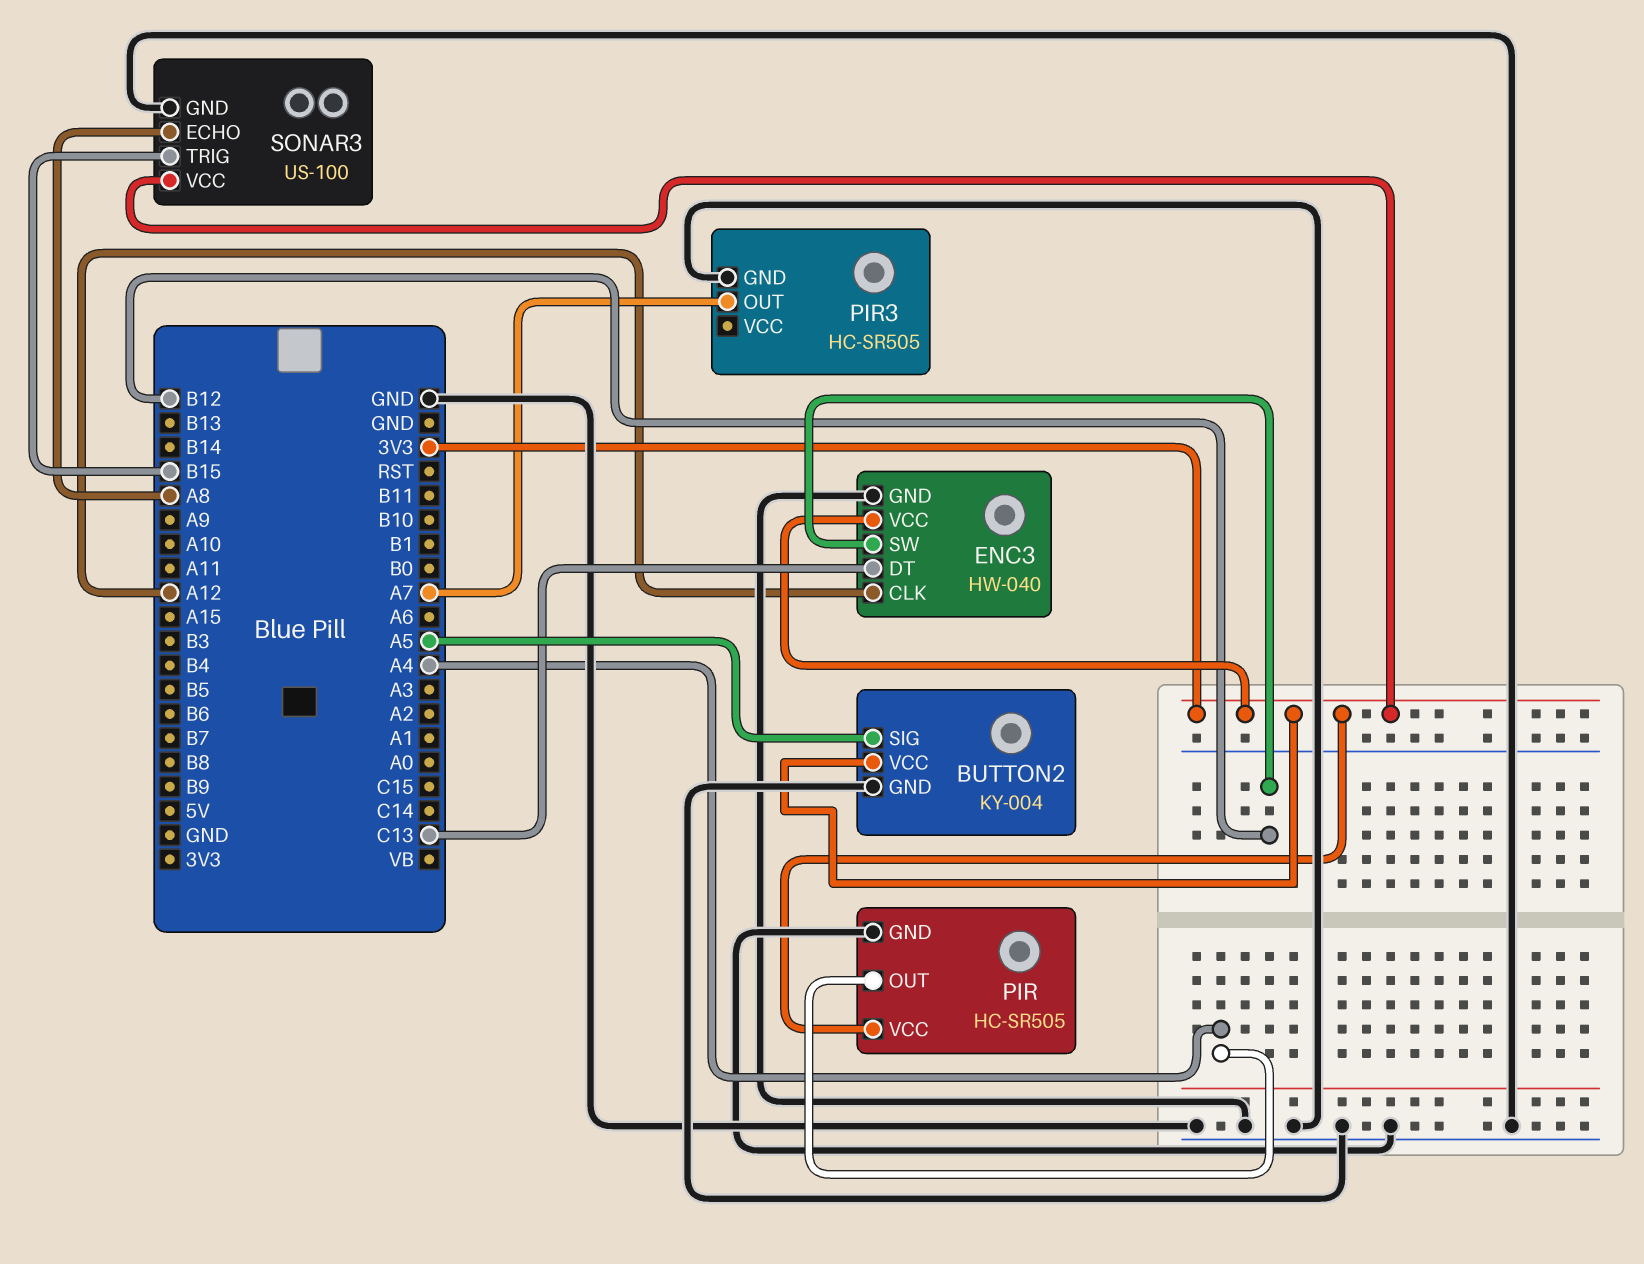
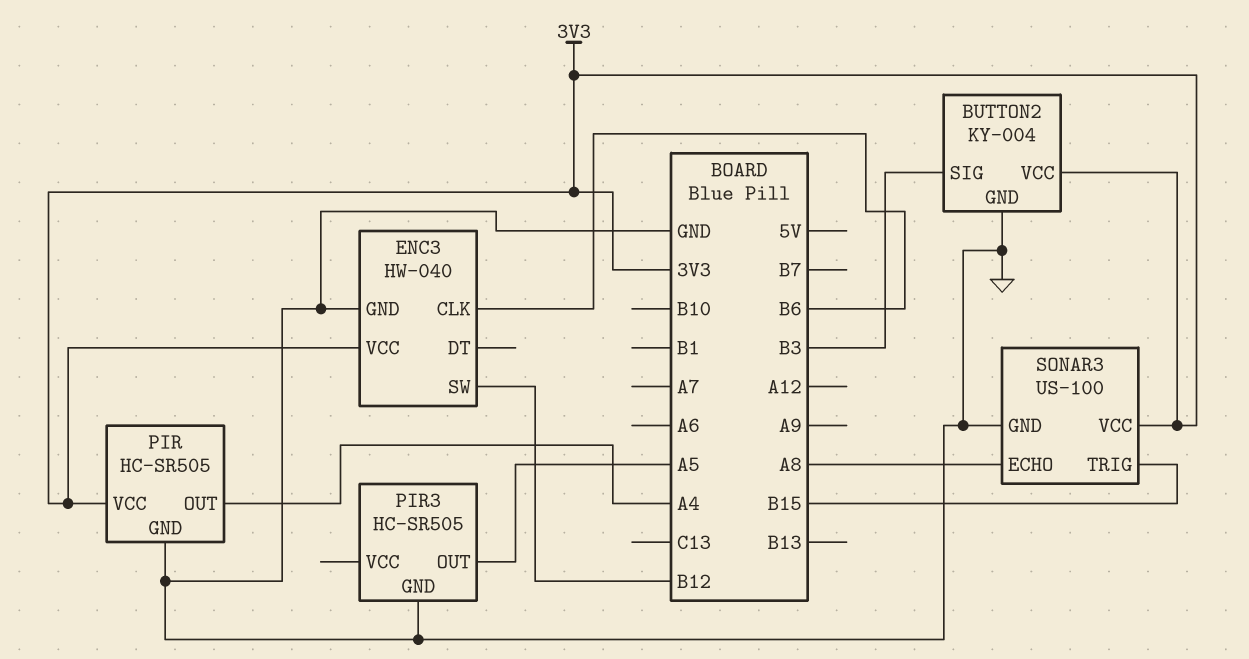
BUTTON2 pin SIG: A5 -> B3
ENC3 pin CLK: A12 -> B6
ENC3 pin DT: C13 -> none
PIR3 pin OUT: A7 -> A5

